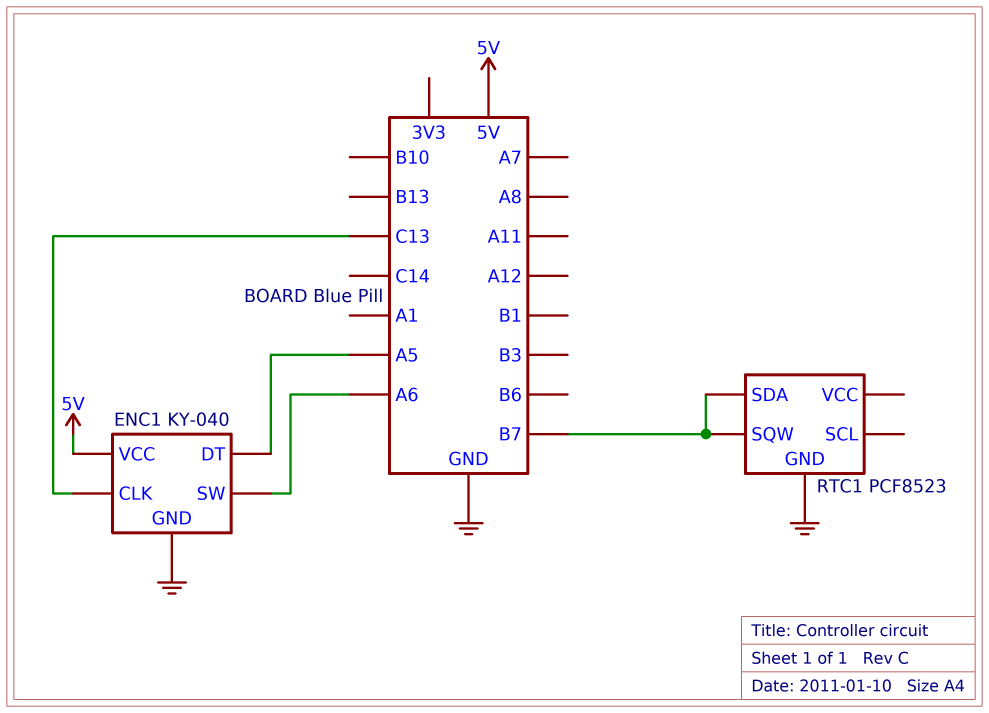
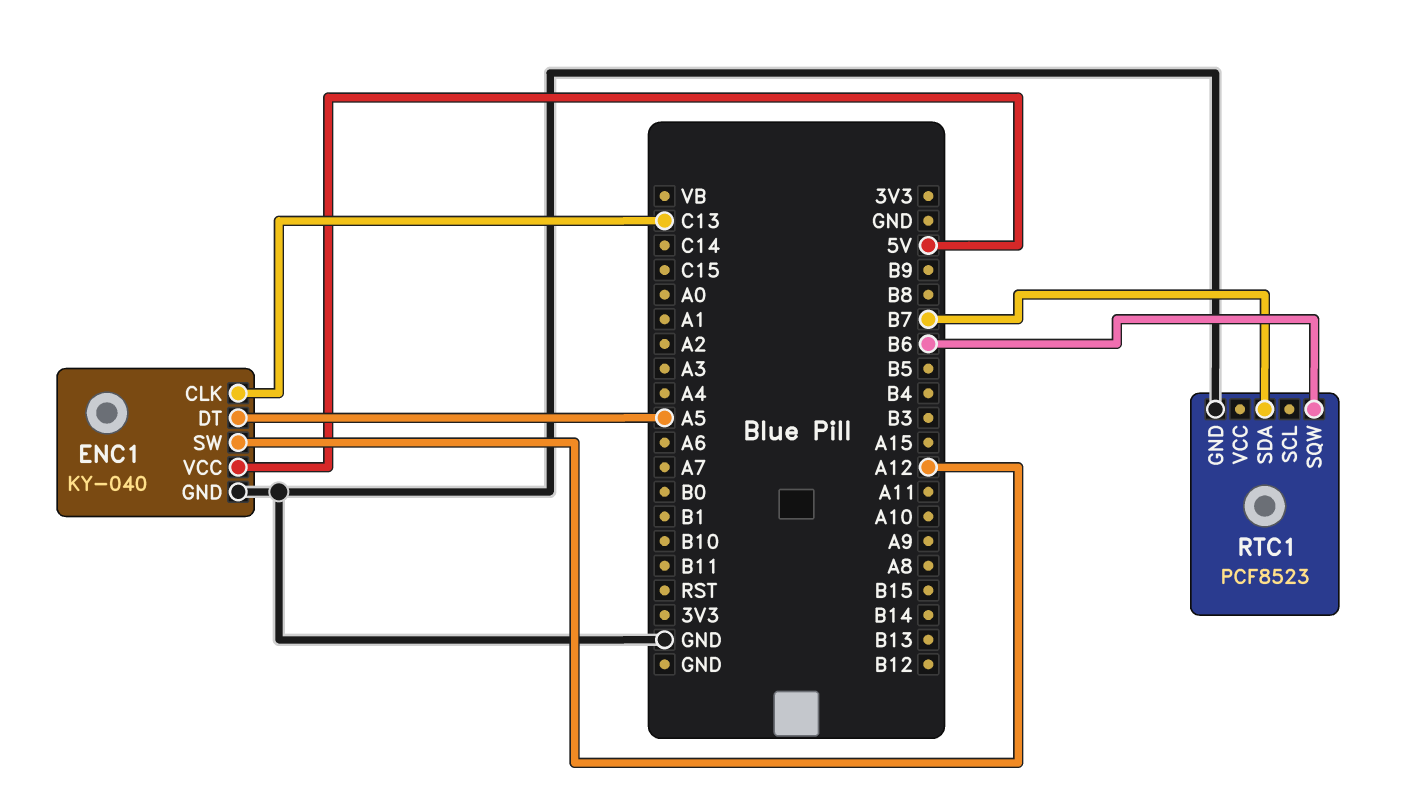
ENC1 pin SW: A6 -> A12
RTC1 pin SQW: B7 -> B6

